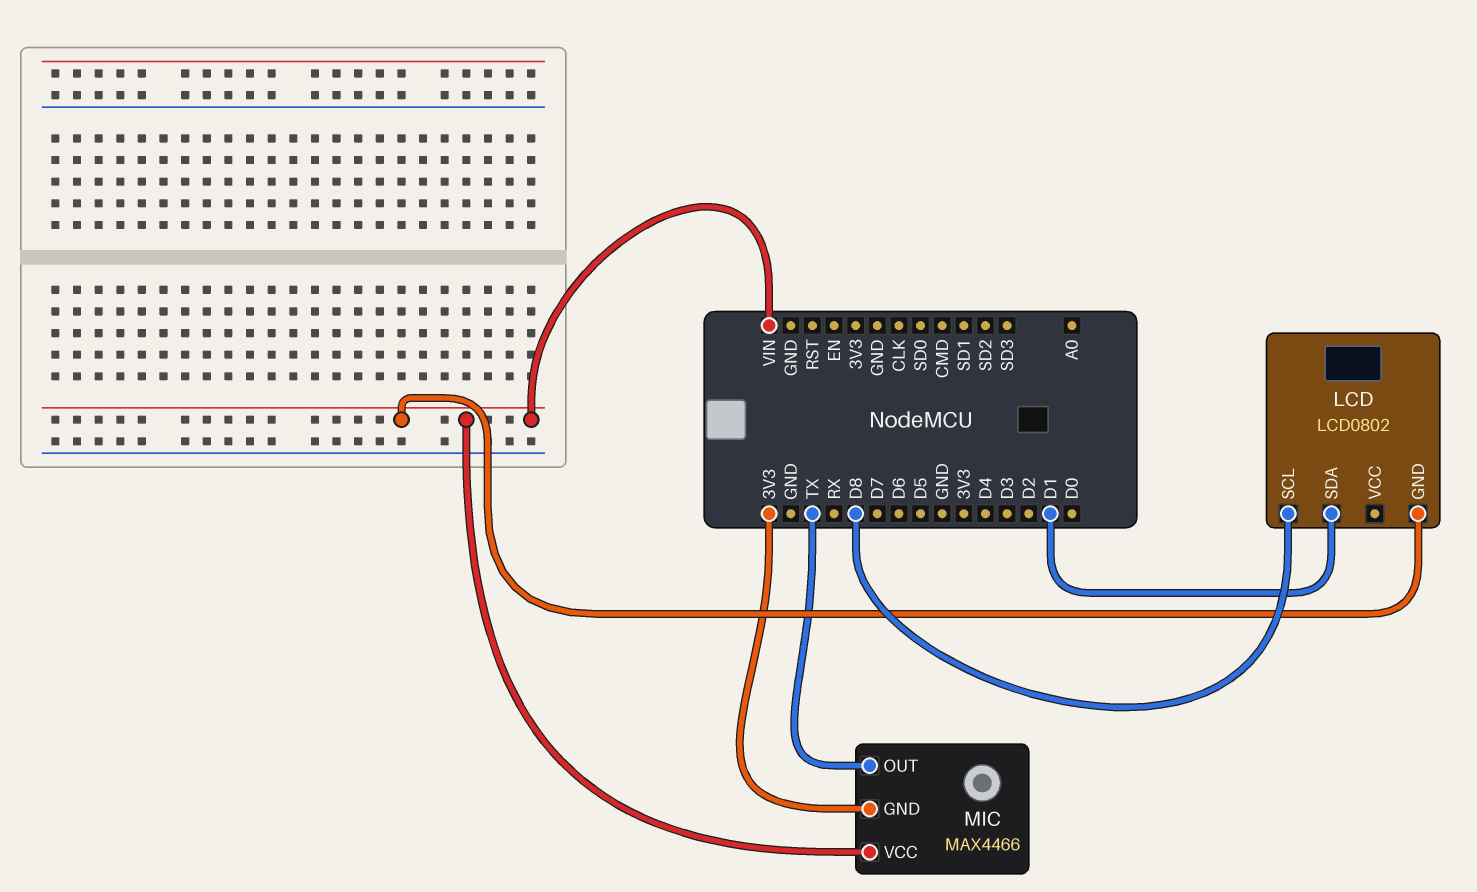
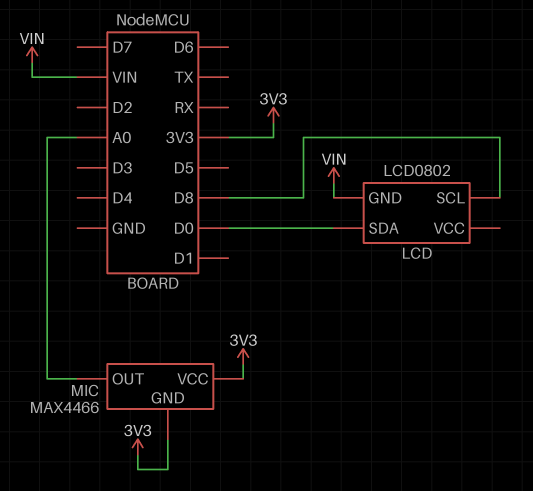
LCD pin SDA: D1 -> D0
MIC pin OUT: TX -> A0
MIC pin VCC: VIN -> 3V3

